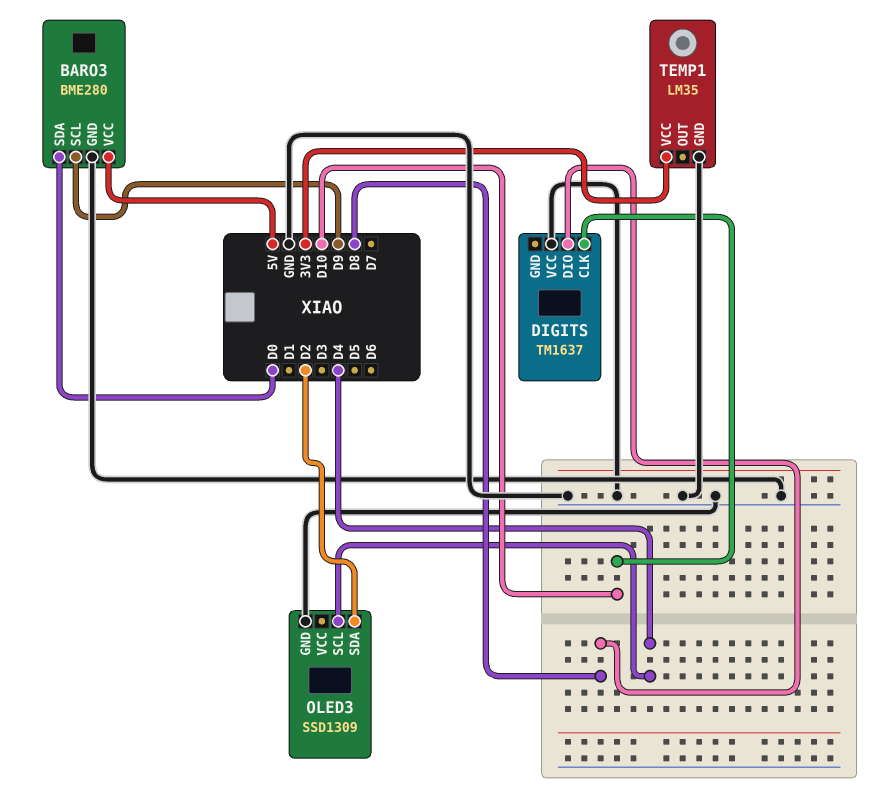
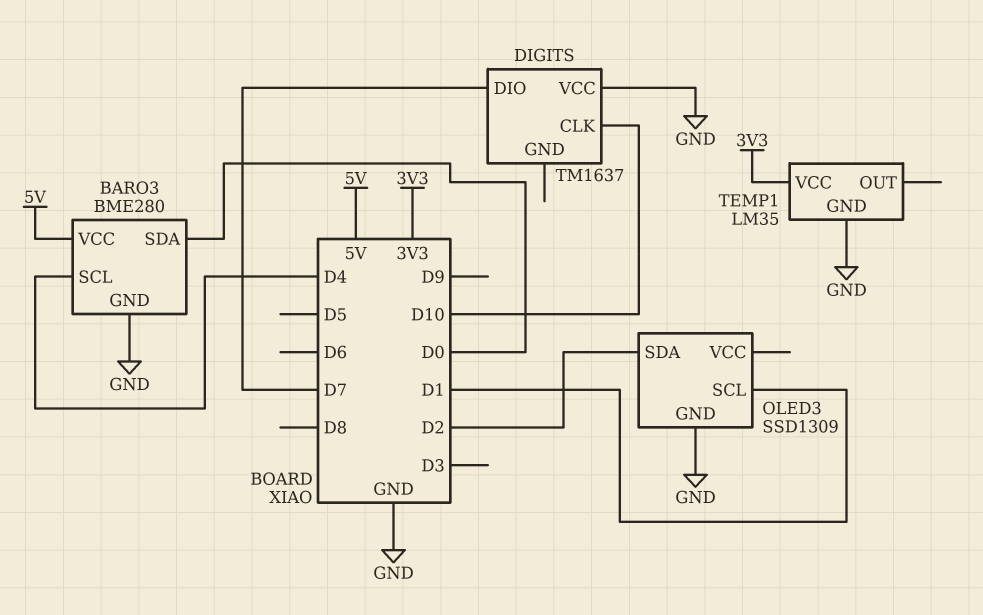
BARO3 pin SCL: D9 -> D4
DIGITS pin DIO: D8 -> D7
OLED3 pin SCL: D4 -> D1

